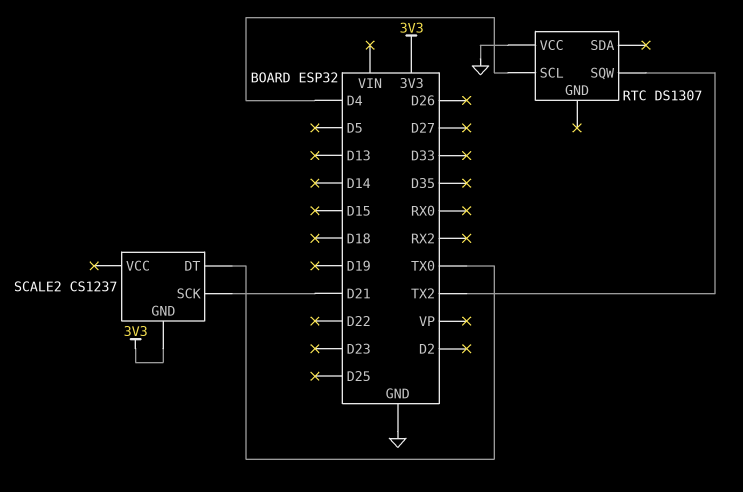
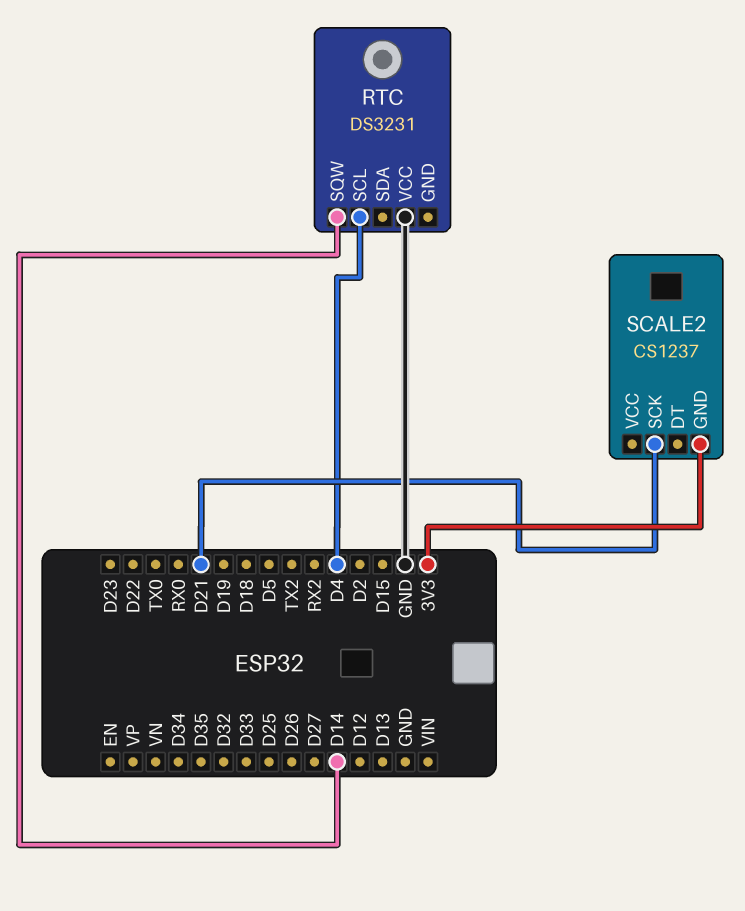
RTC: DS1307 -> DS3231
RTC pin SQW: TX2 -> D14
SCALE2 pin DT: TX0 -> none

